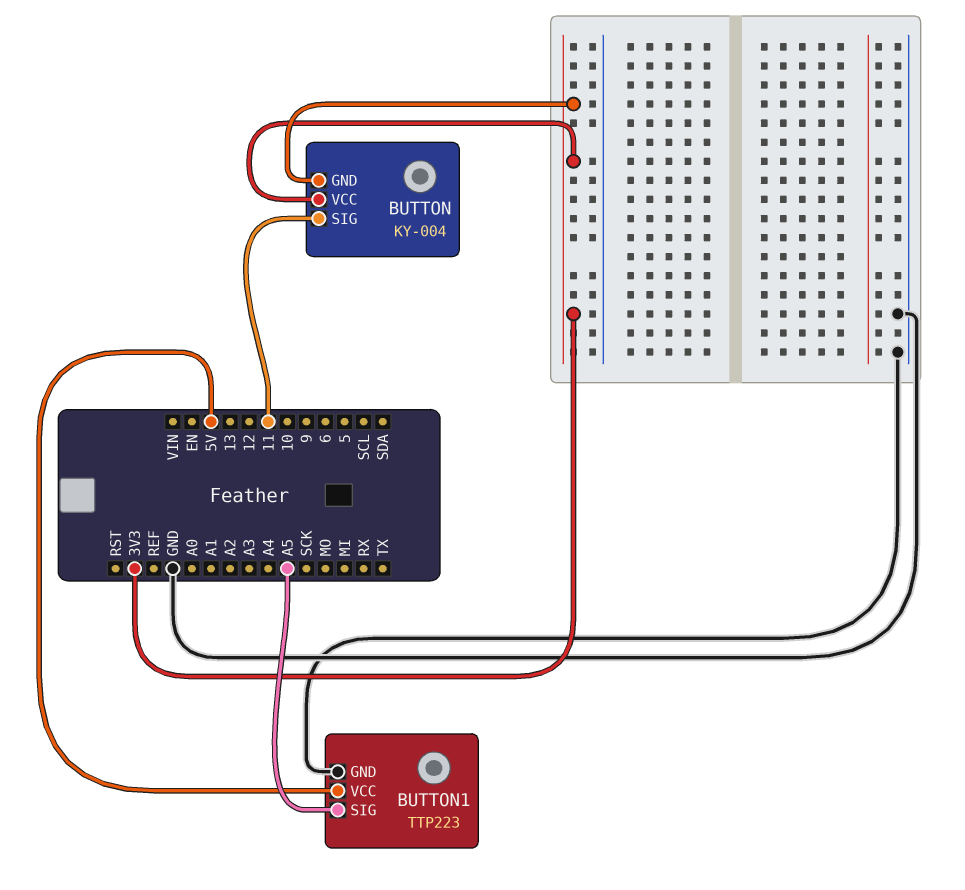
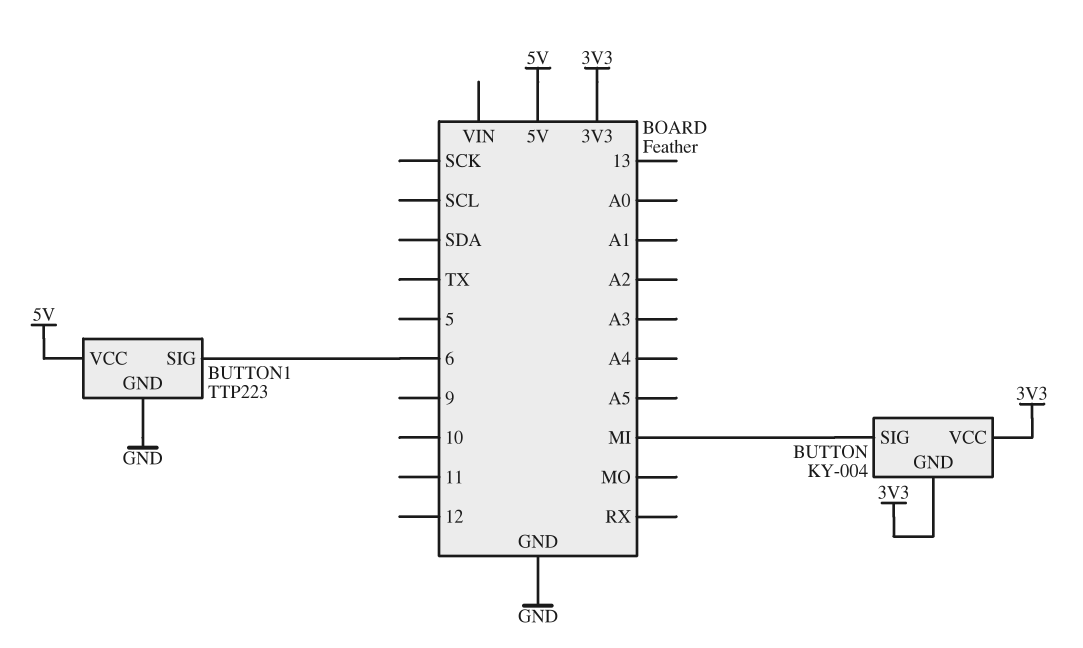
BUTTON pin SIG: 11 -> MI
BUTTON1 pin SIG: A5 -> 6

